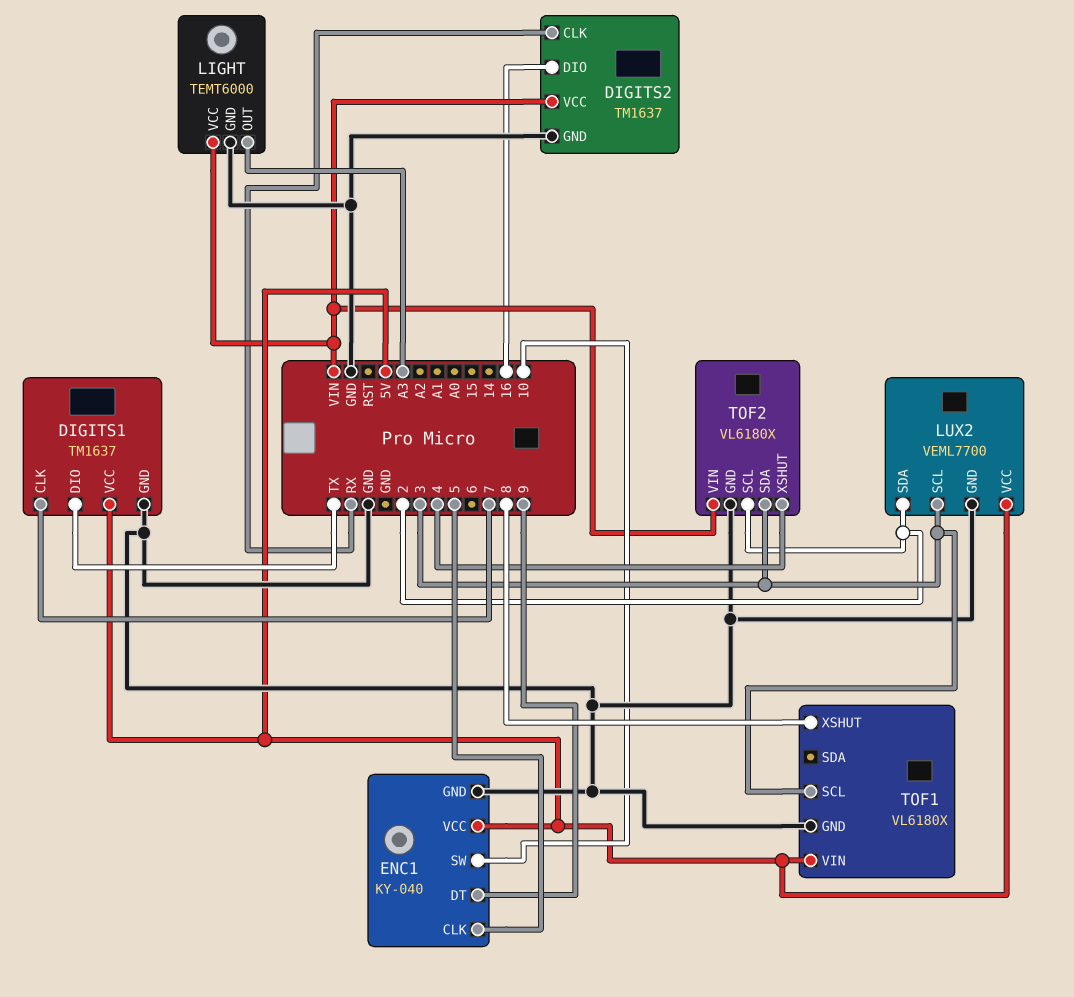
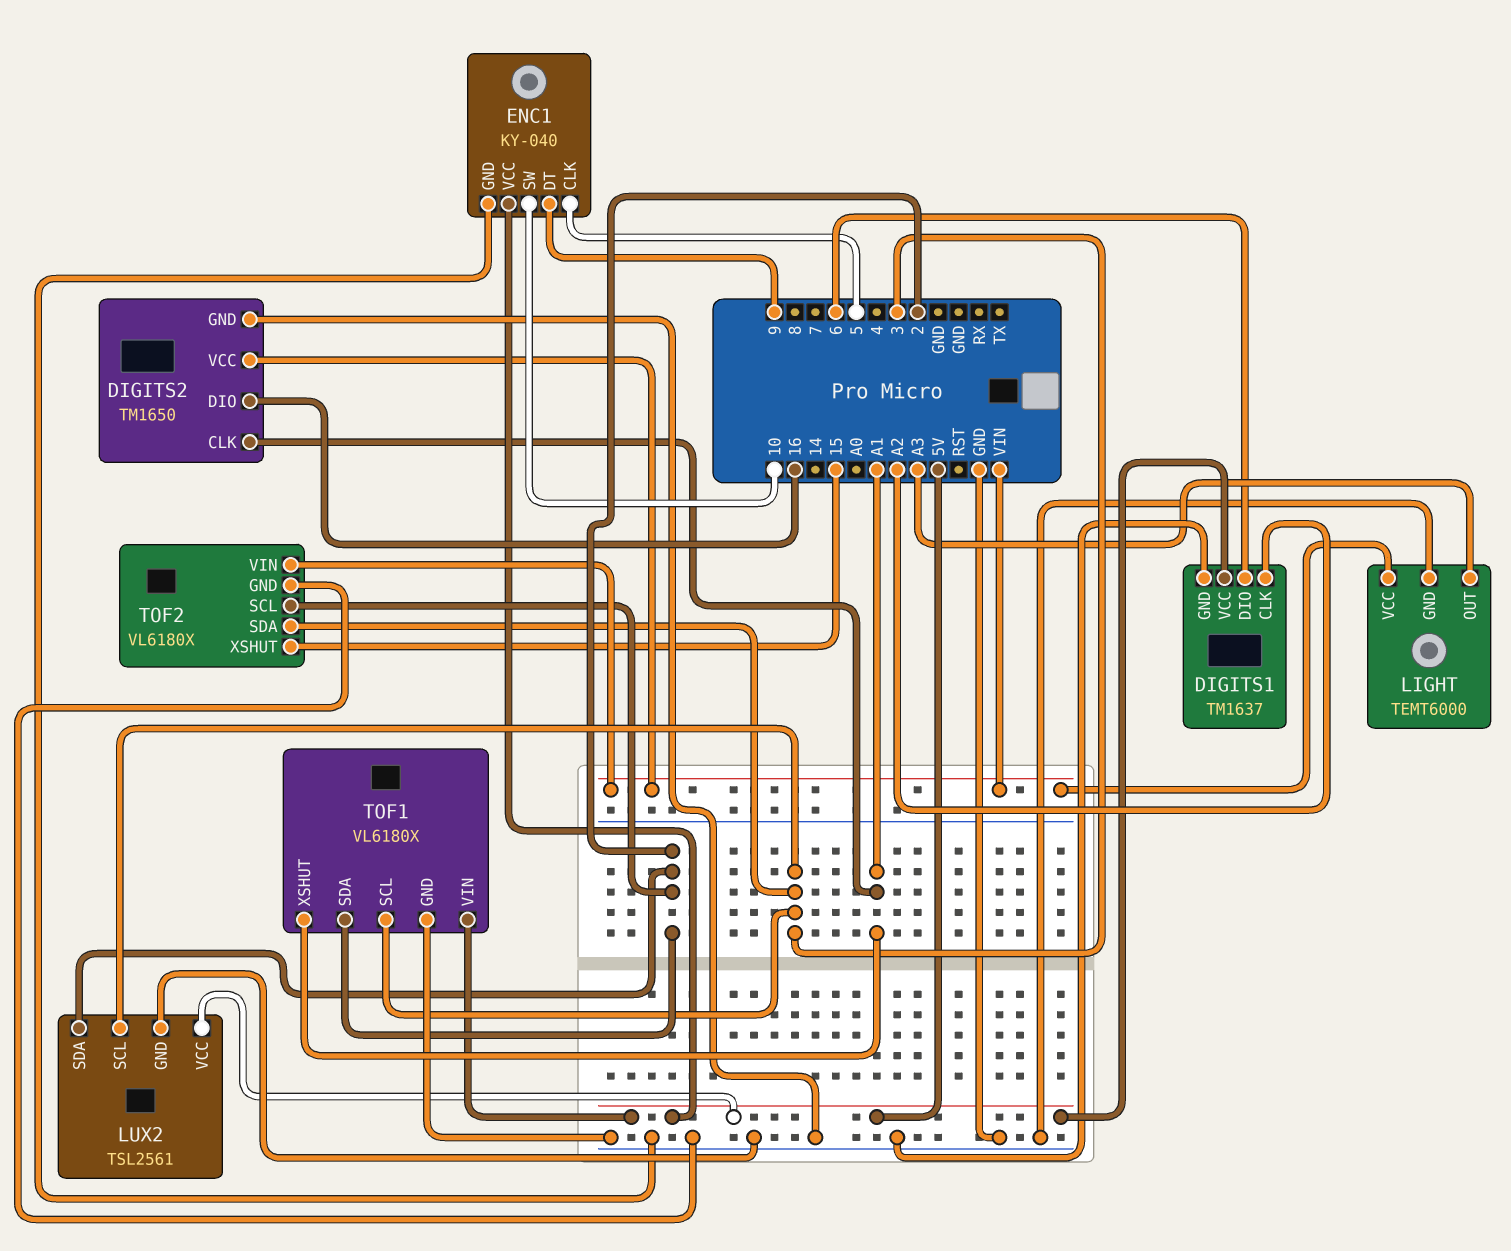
DIGITS1 pin CLK: 7 -> A2
DIGITS1 pin DIO: TX -> 6
DIGITS2: TM1637 -> TM1650
DIGITS2 pin CLK: RX -> A1
LUX2: VEML7700 -> TSL2561
TOF1 pin SDA: none -> 2
TOF1 pin XSHUT: 8 -> A1
TOF2 pin XSHUT: 4 -> 15

